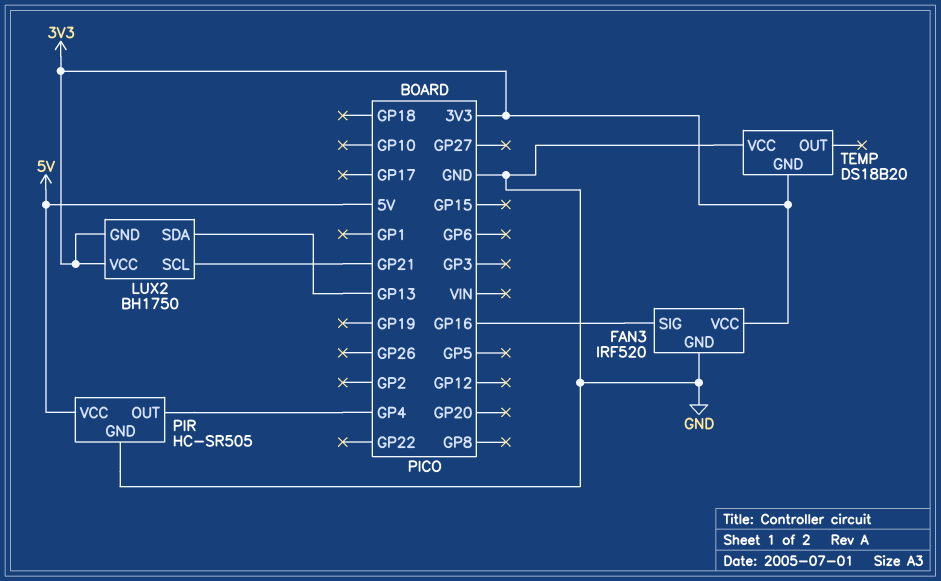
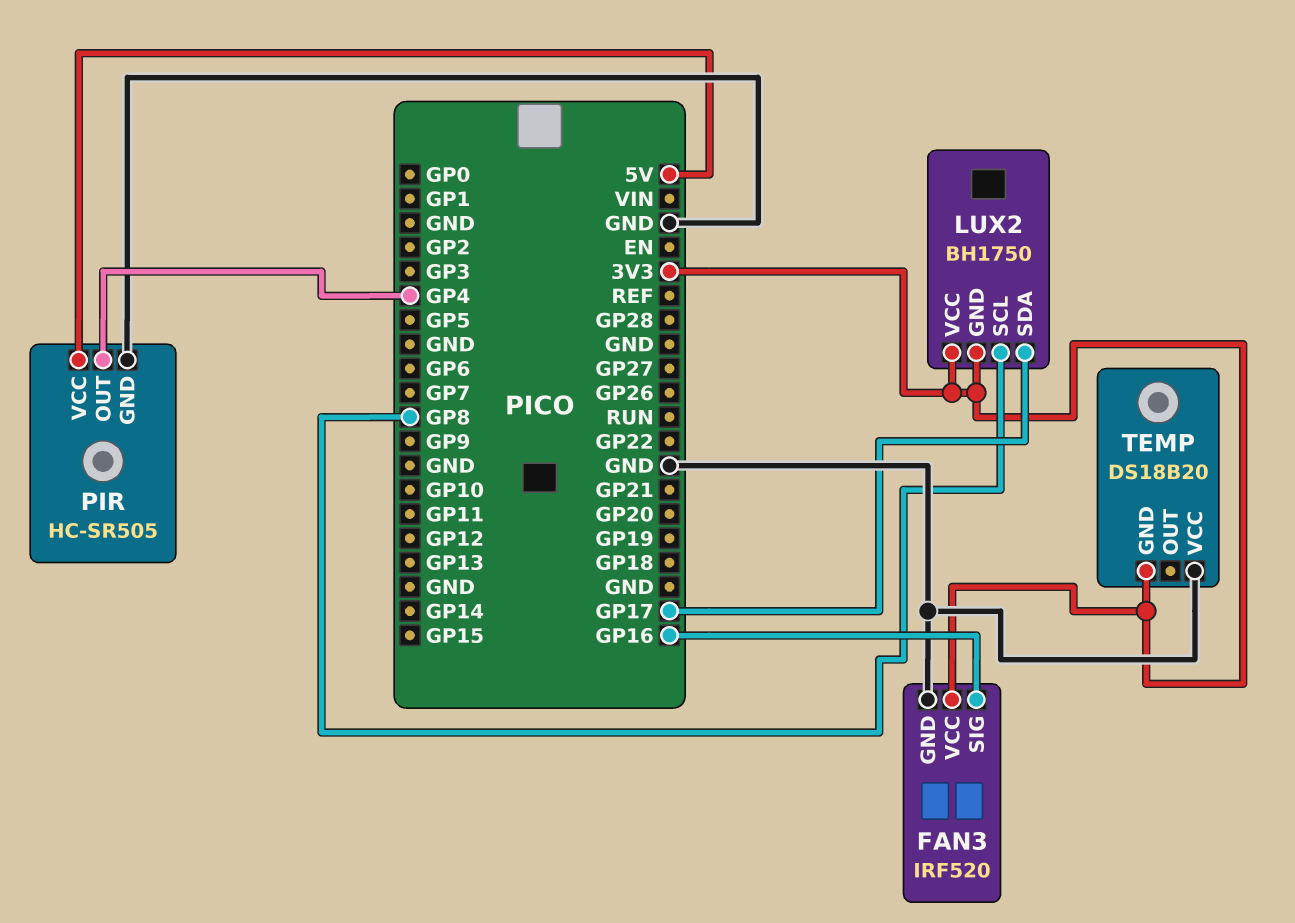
LUX2 pin SCL: GP21 -> GP8
LUX2 pin SDA: GP13 -> GP17

